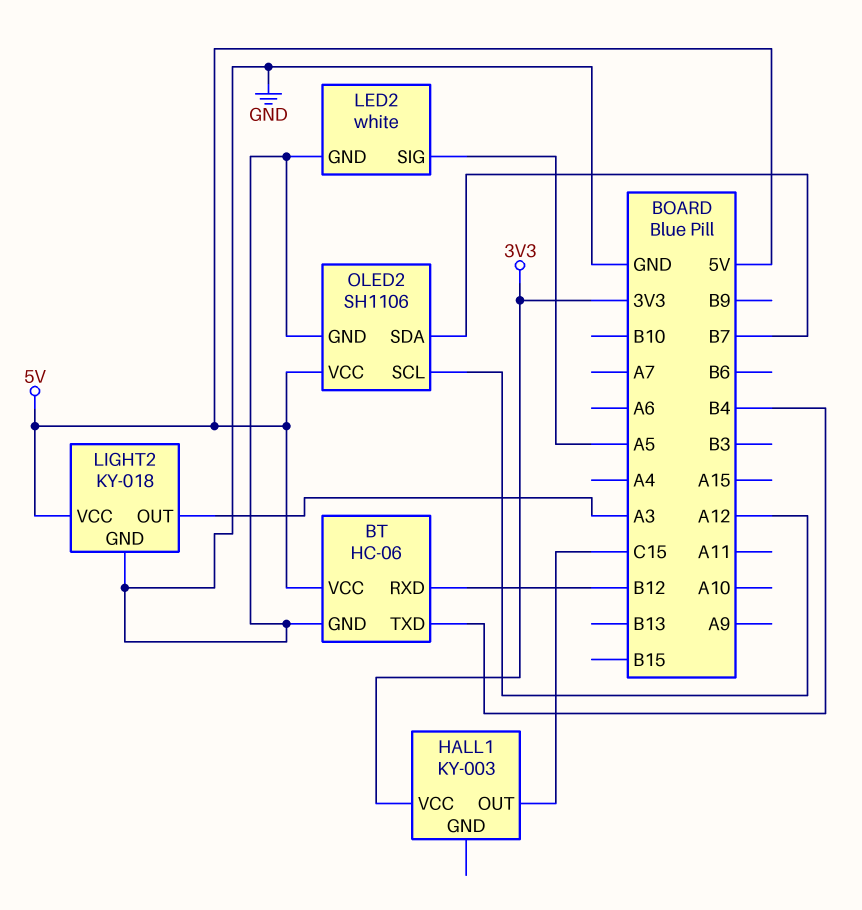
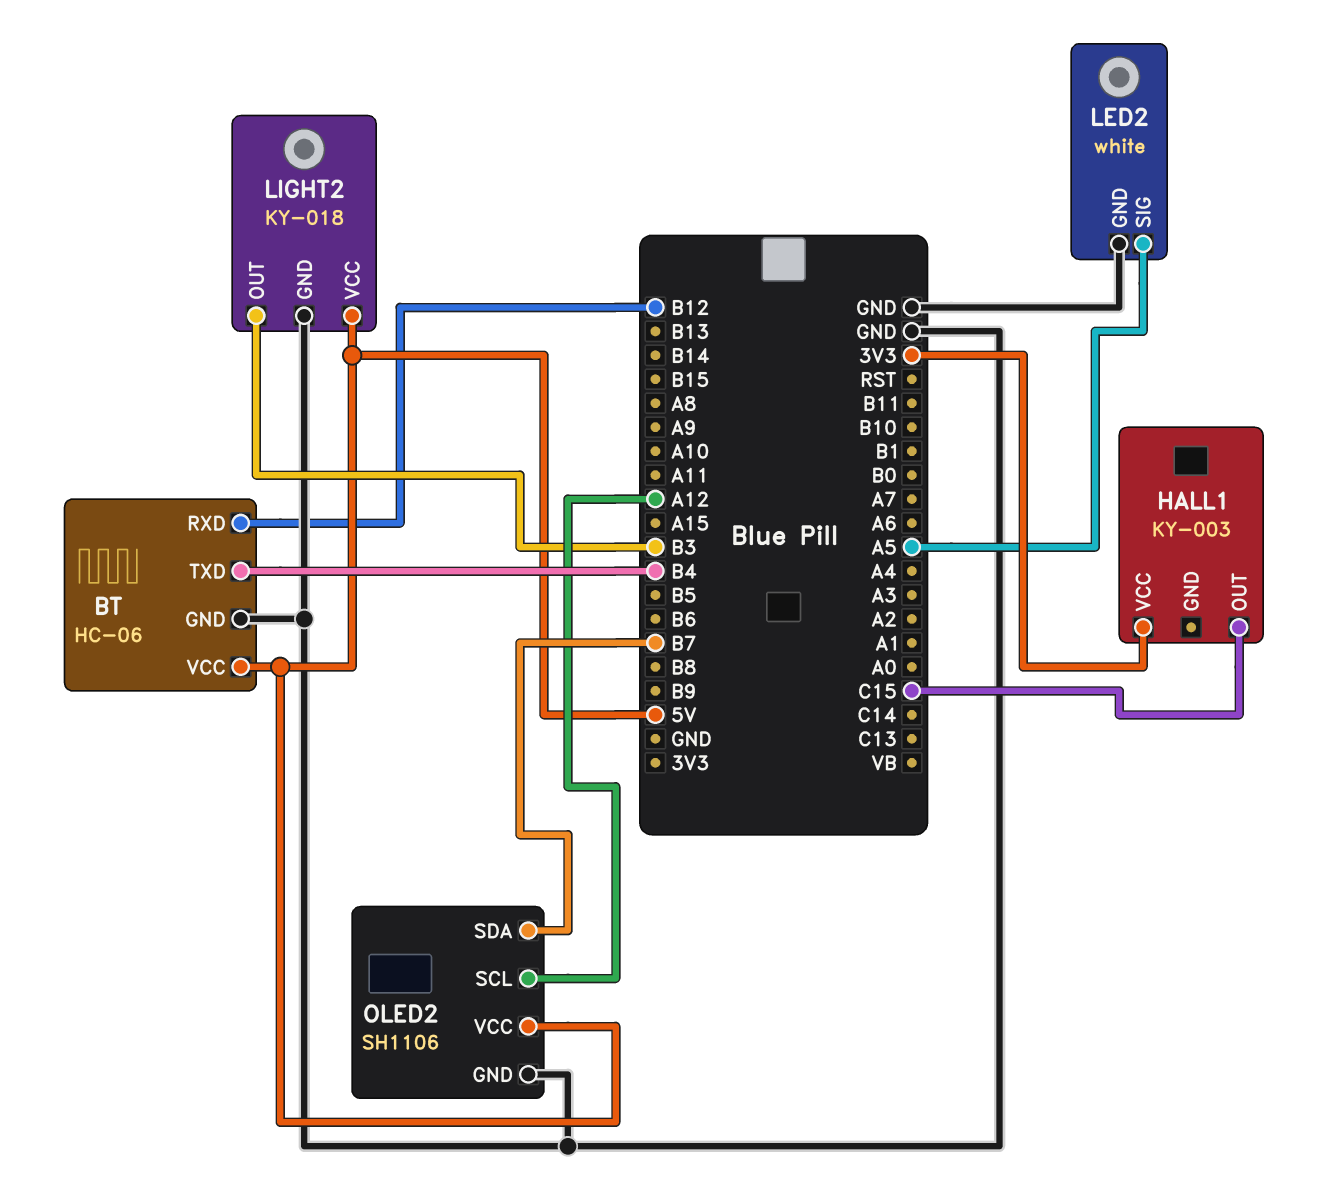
LIGHT2 pin OUT: A3 -> B3

